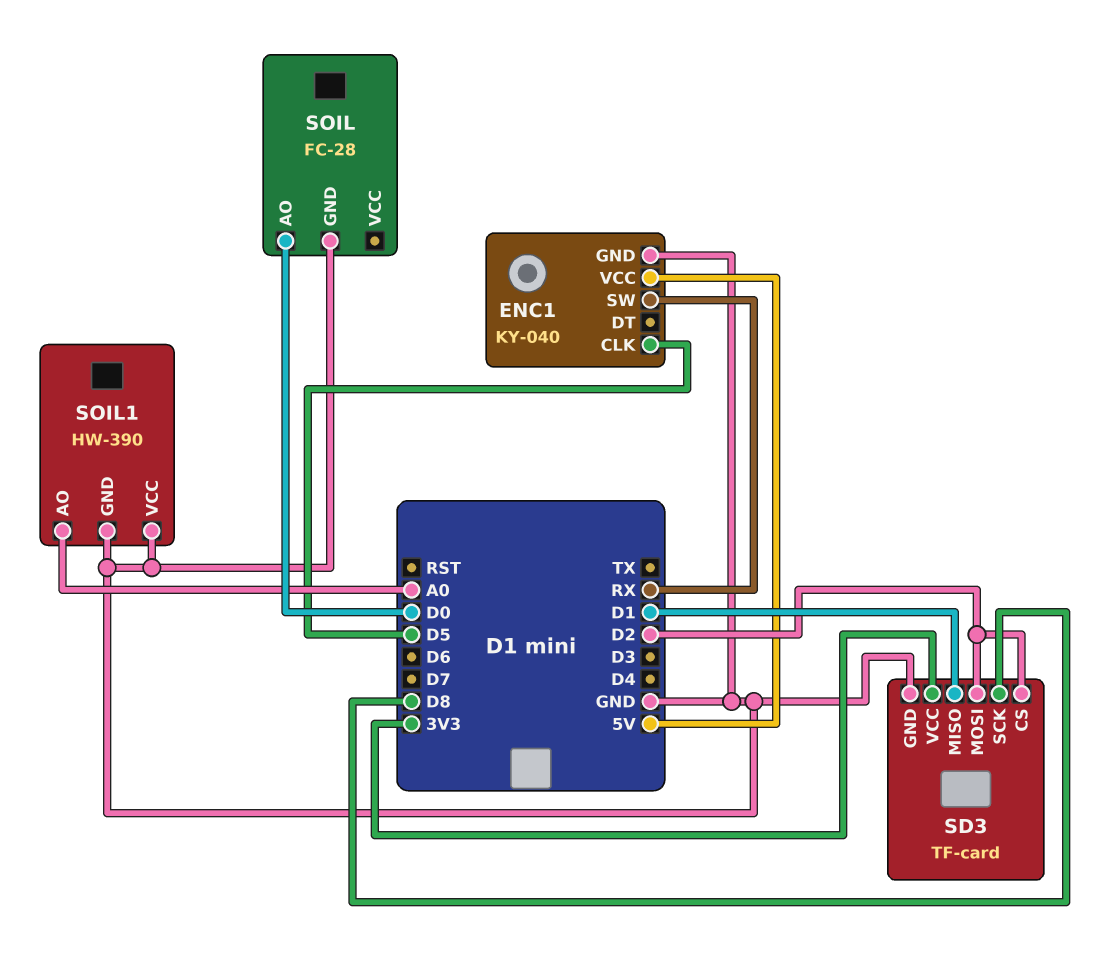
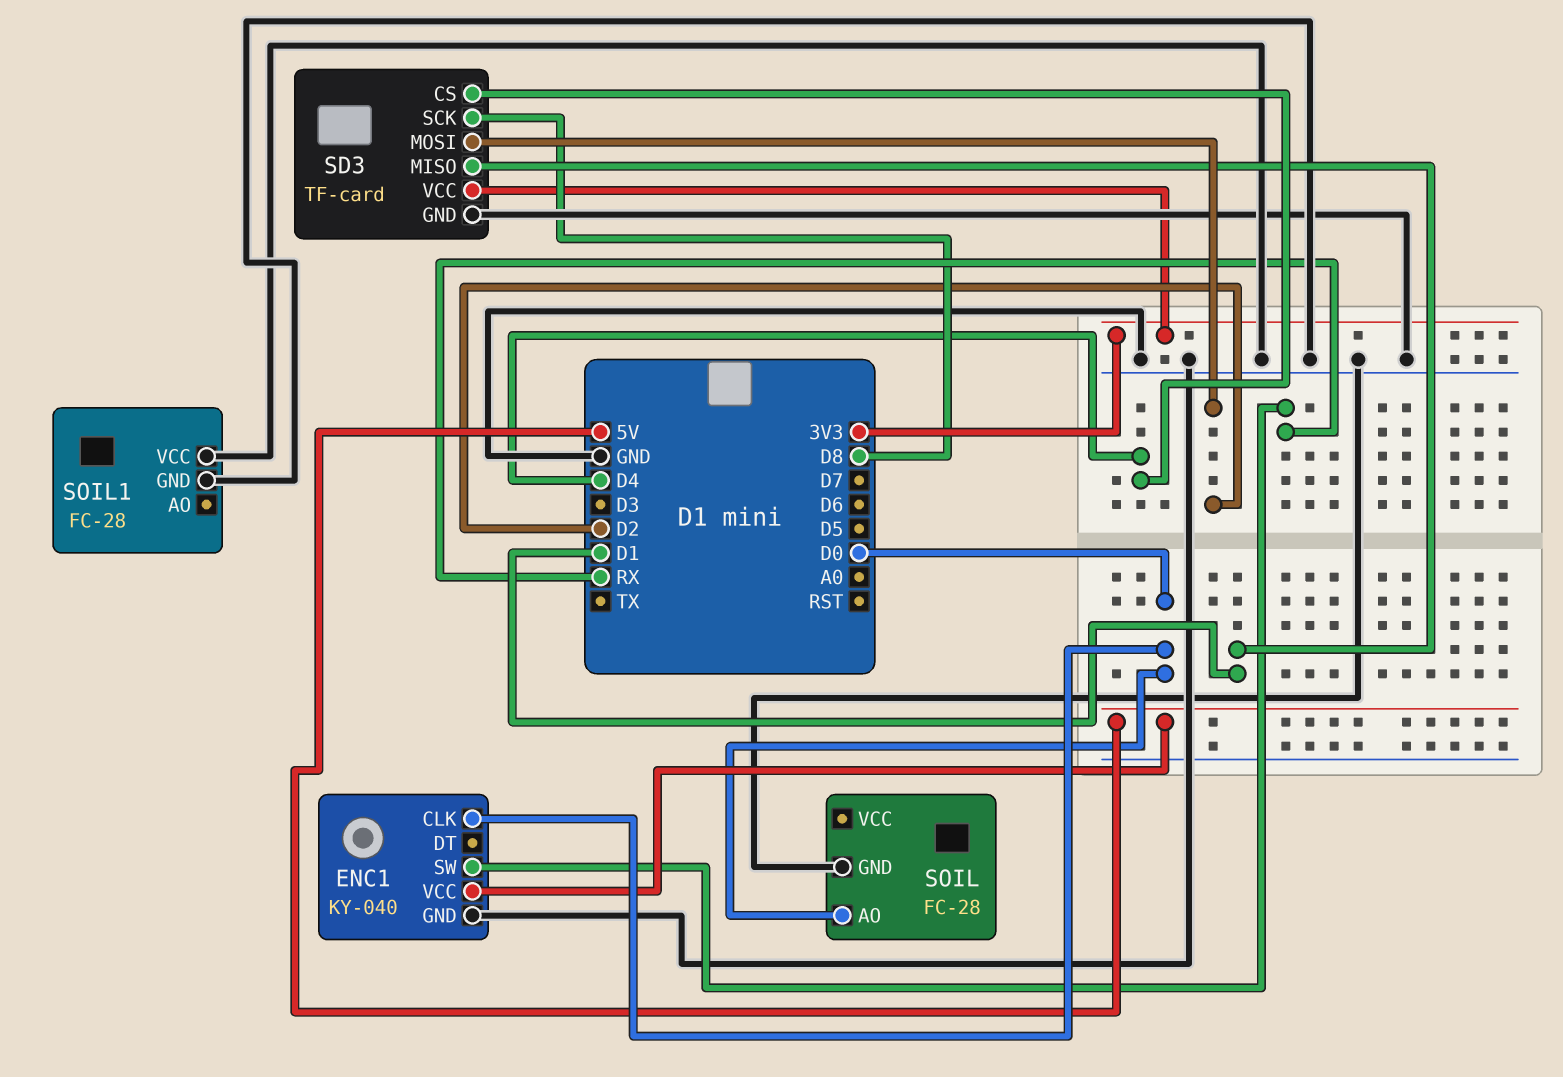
ENC1 pin CLK: D5 -> D0
SD3 pin CS: D2 -> D4
SOIL1: HW-390 -> FC-28
SOIL1 pin AO: A0 -> none

